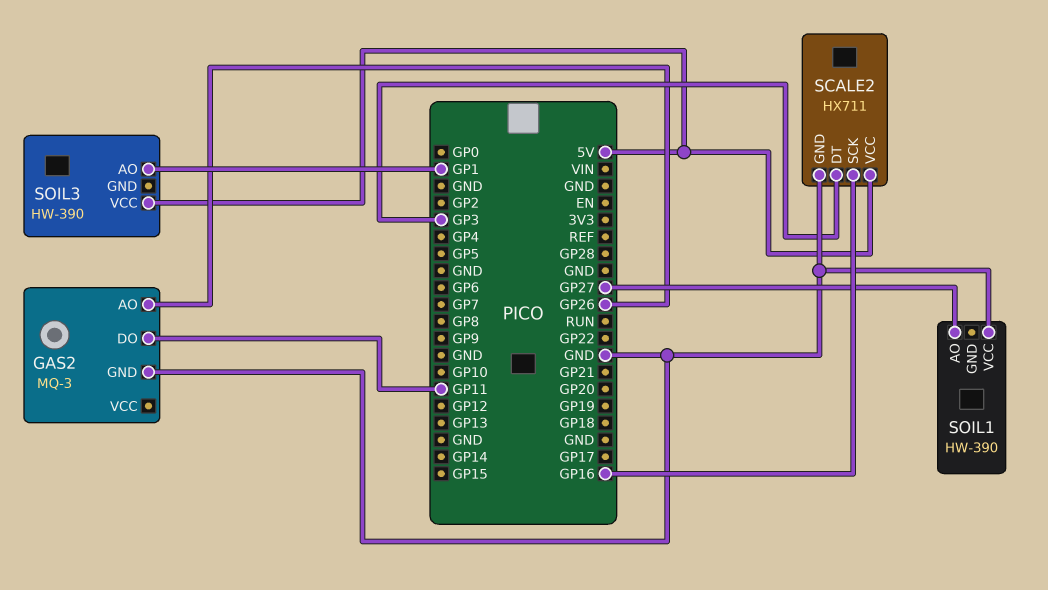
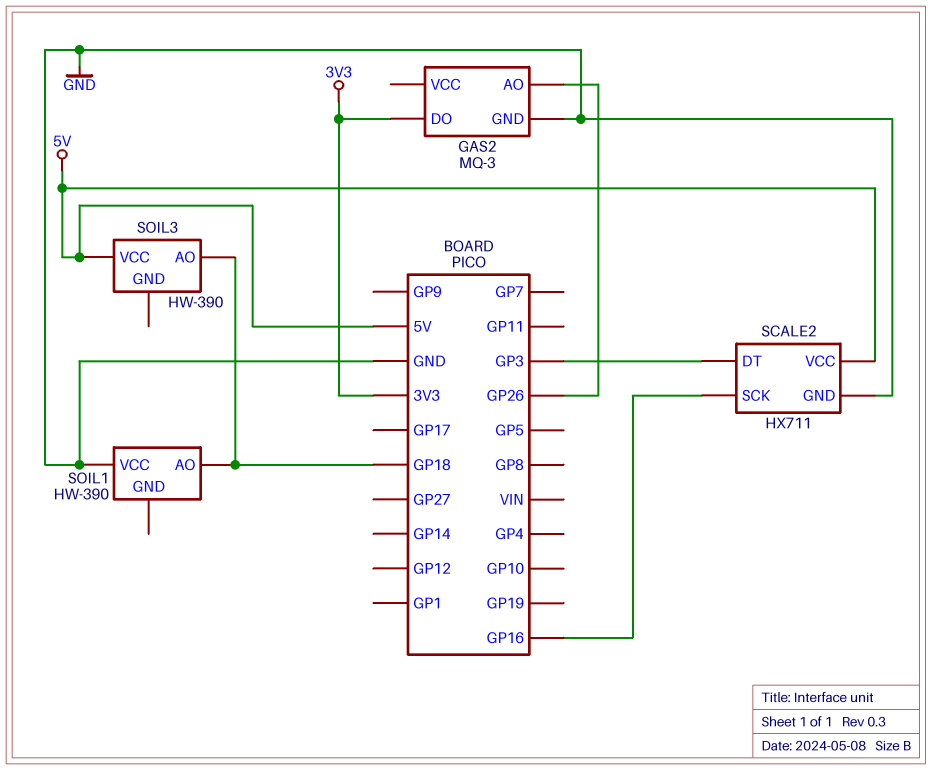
GAS2 pin DO: GP11 -> 3V3
SOIL1 pin AO: GP27 -> GP18
SOIL3 pin AO: GP1 -> GP18

